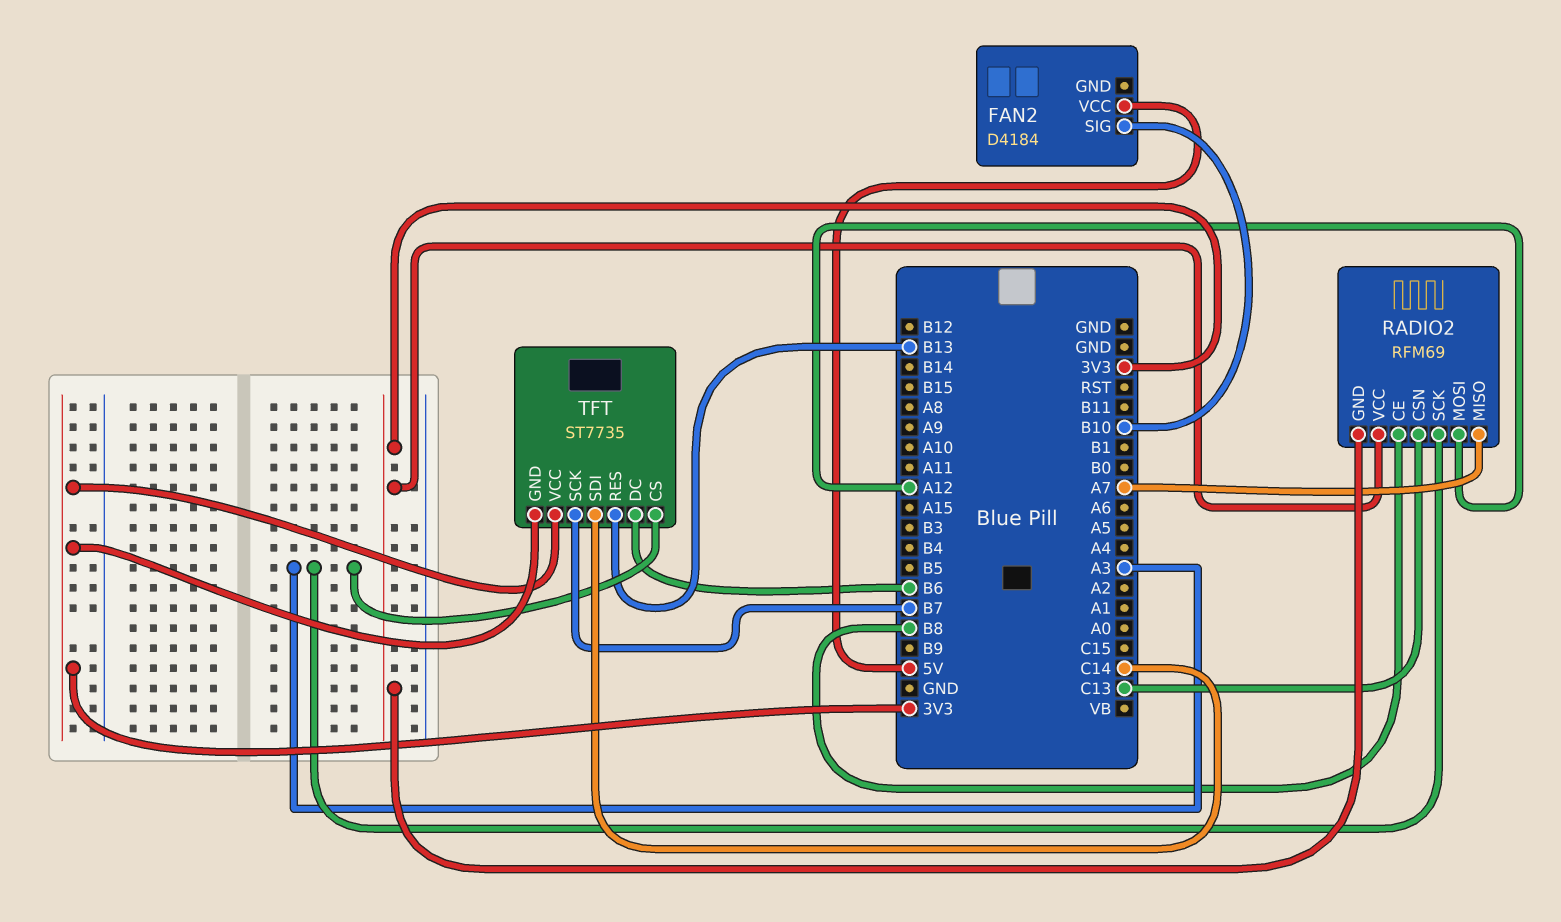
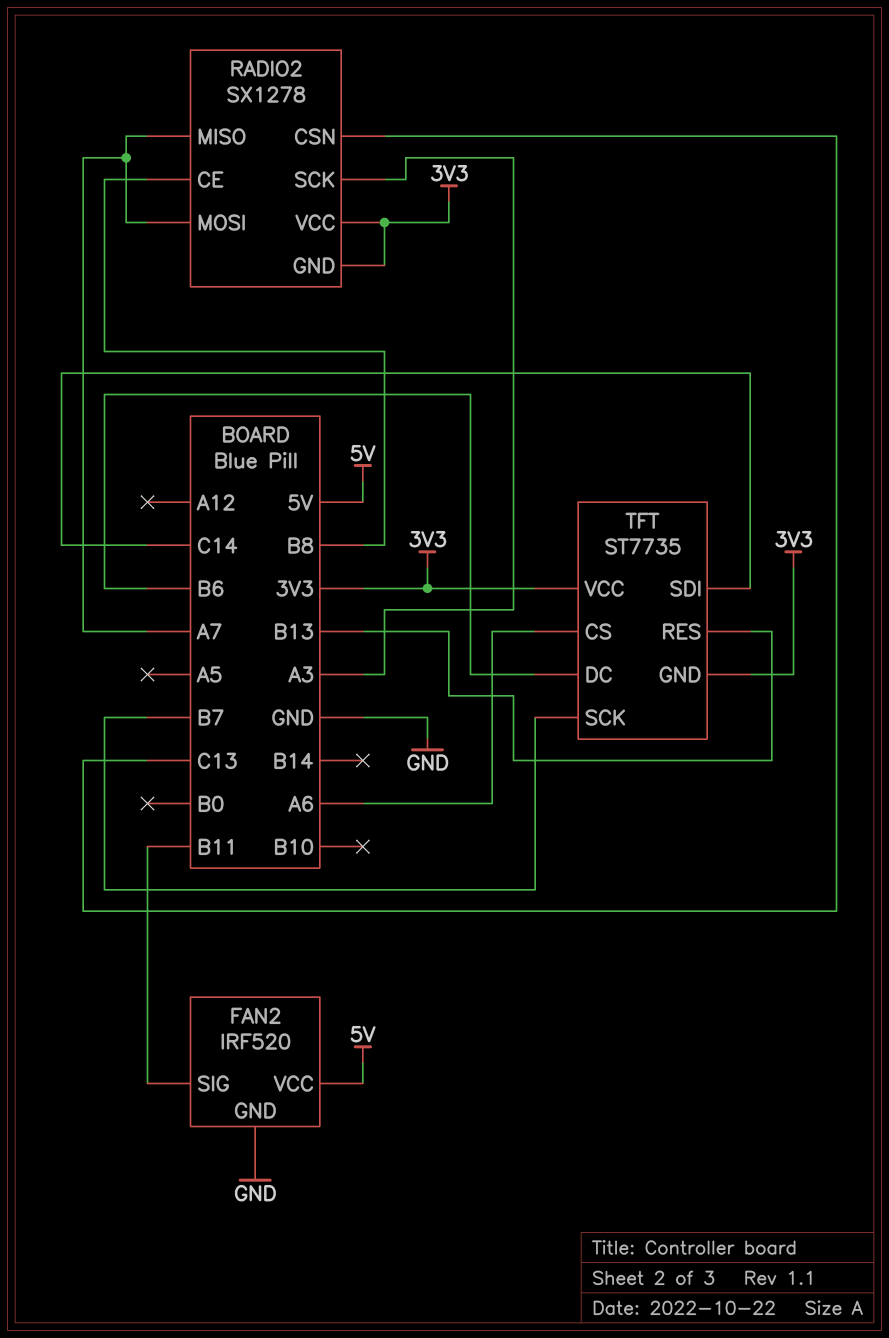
FAN2: D4184 -> IRF520
FAN2 pin GND: none -> GND
FAN2 pin SIG: B10 -> B11
RADIO2: RFM69 -> SX1278
RADIO2 pin MOSI: A12 -> A7
TFT pin CS: A3 -> A6

